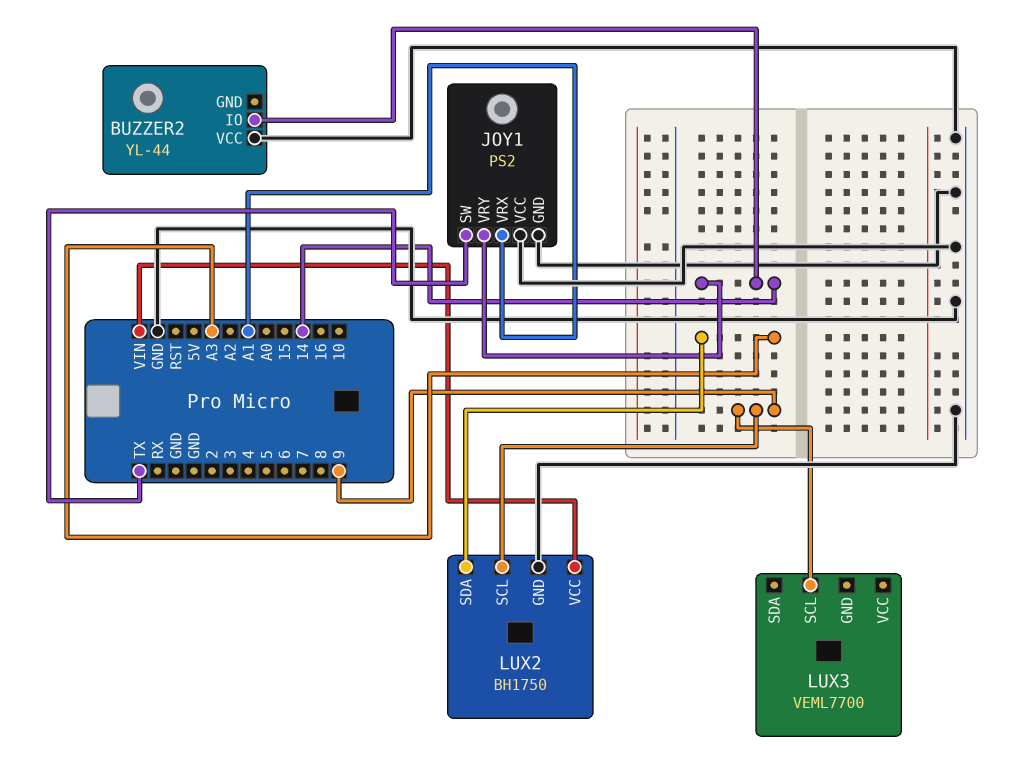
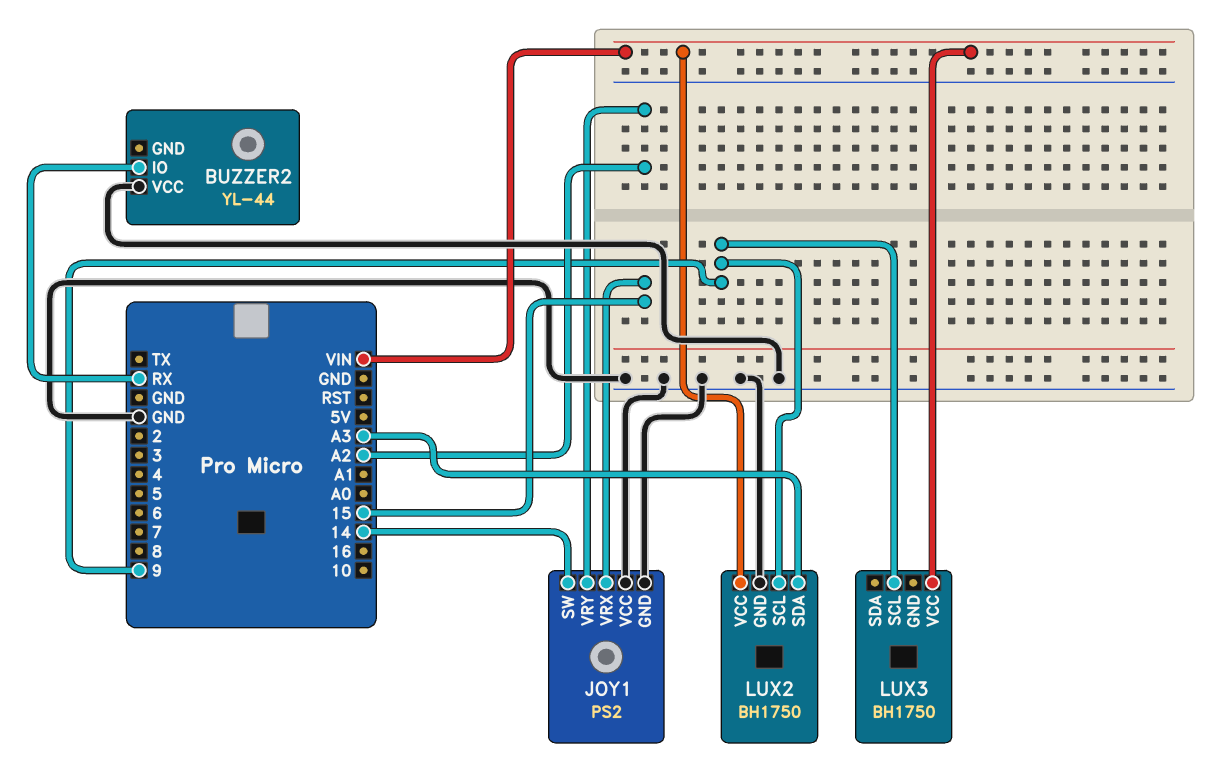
BUZZER2 pin IO: 14 -> RX
JOY1 pin SW: TX -> 14
JOY1 pin VRX: A1 -> 15
JOY1 pin VRY: 14 -> A2
LUX3: VEML7700 -> BH1750
LUX3 pin VCC: none -> VIN

